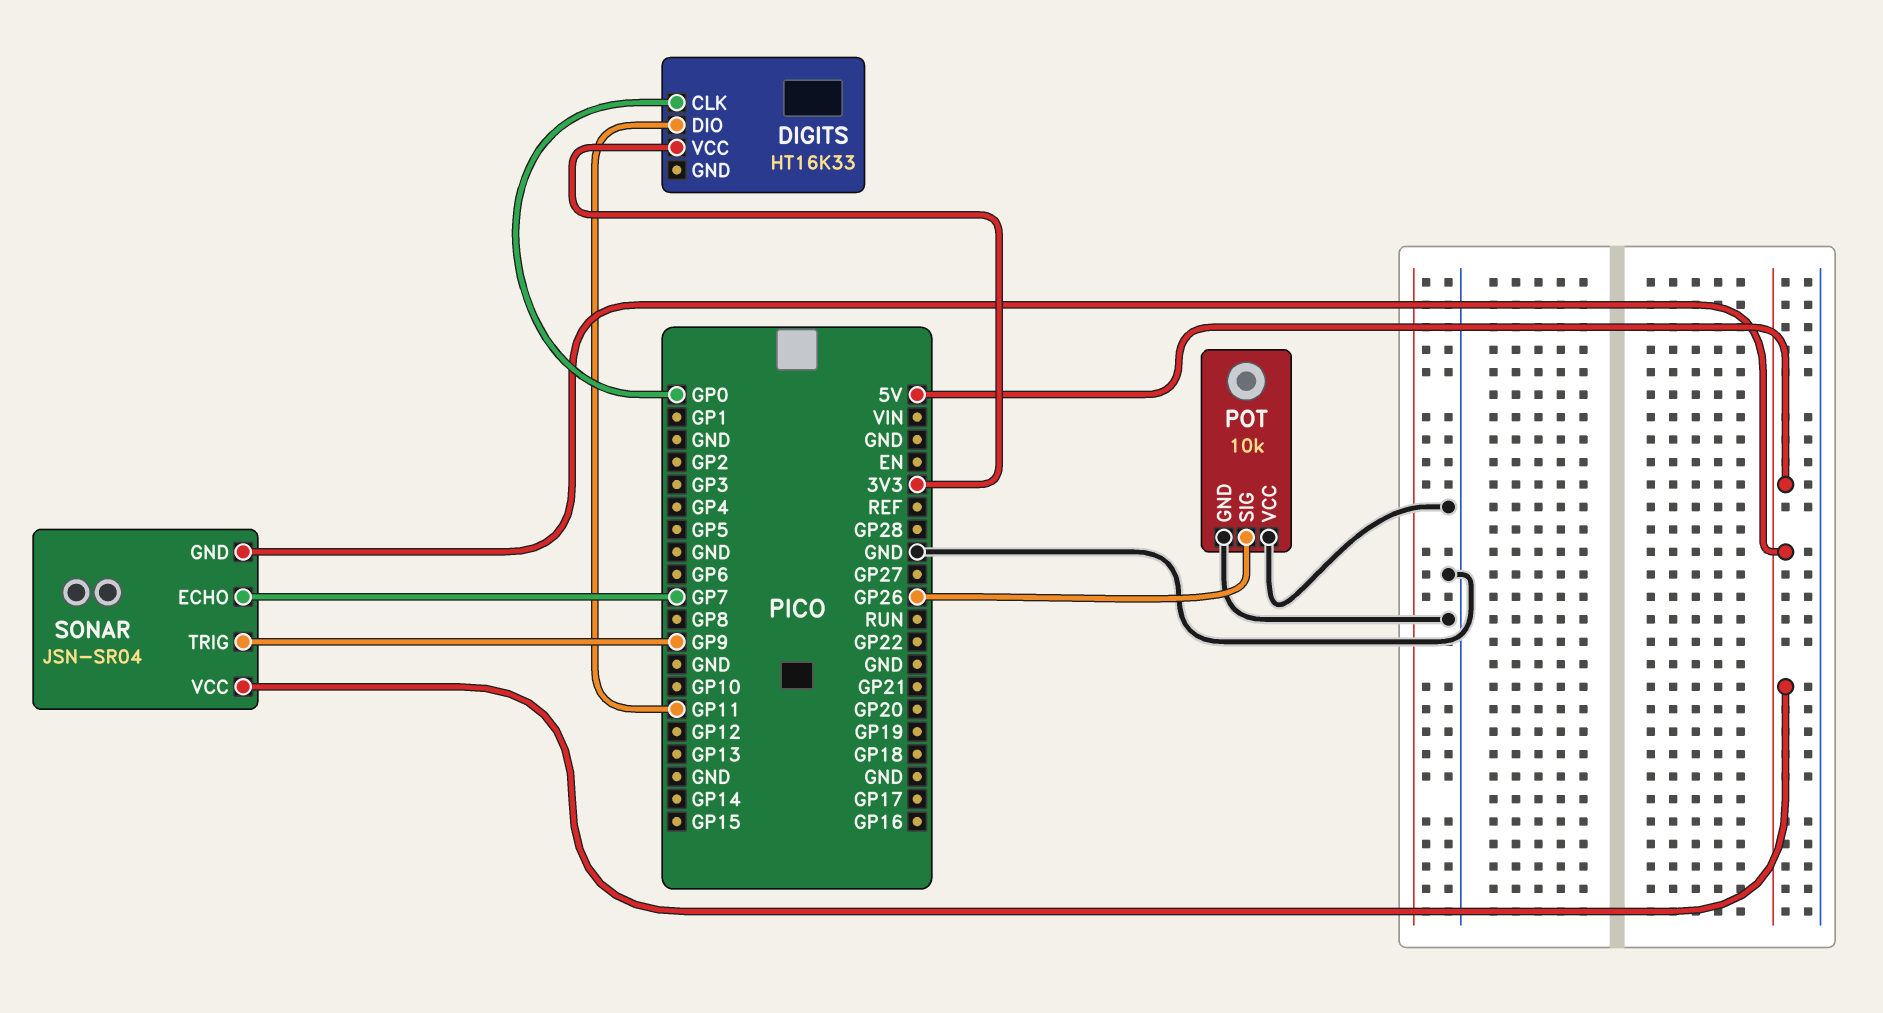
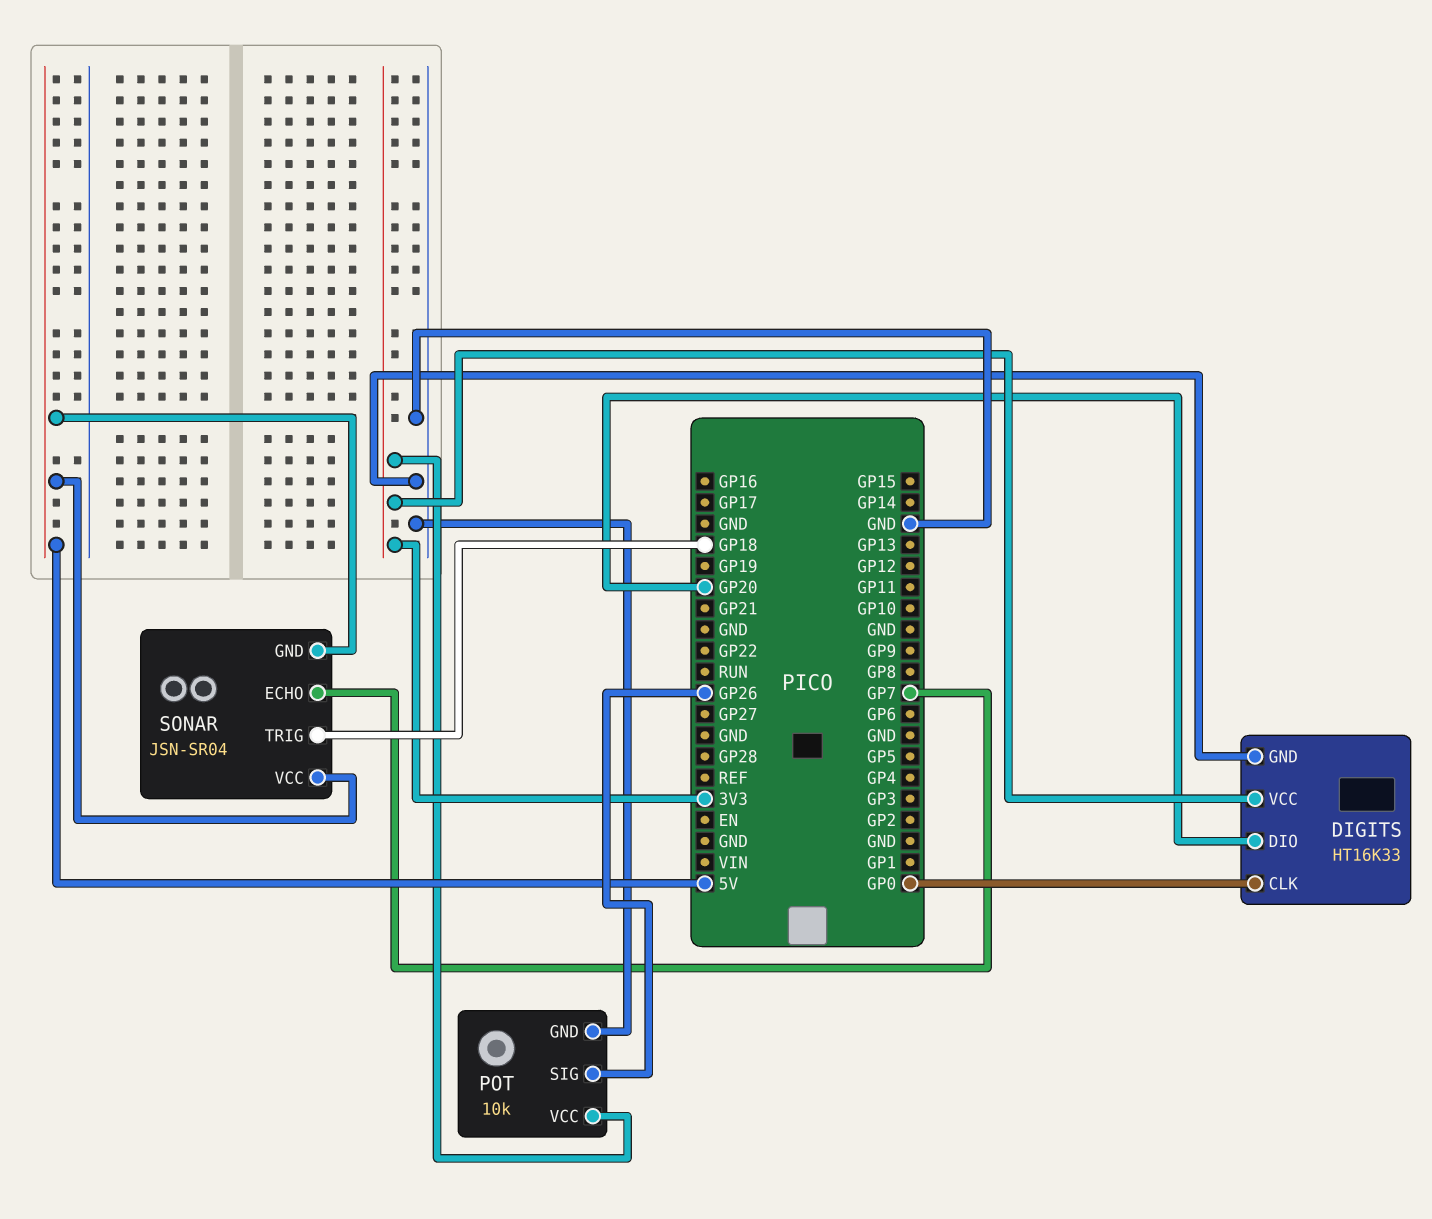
DIGITS pin DIO: GP11 -> GP20
DIGITS pin GND: none -> GND
POT pin VCC: GND -> 3V3
SONAR pin TRIG: GP9 -> GP18

